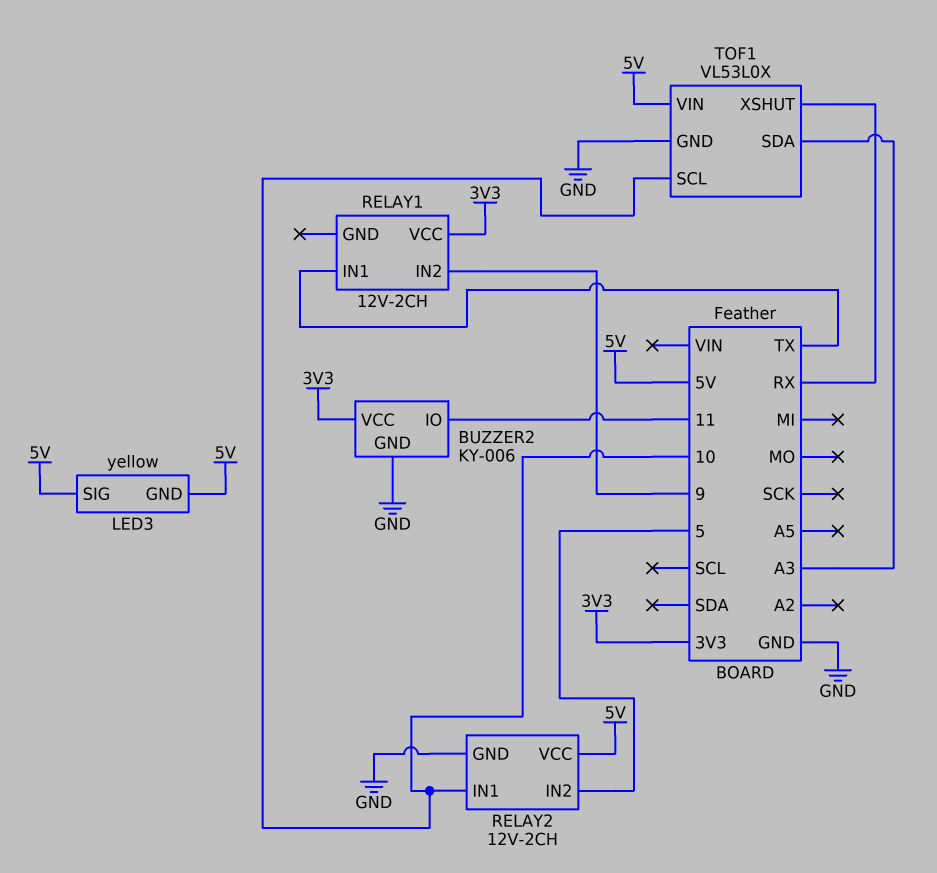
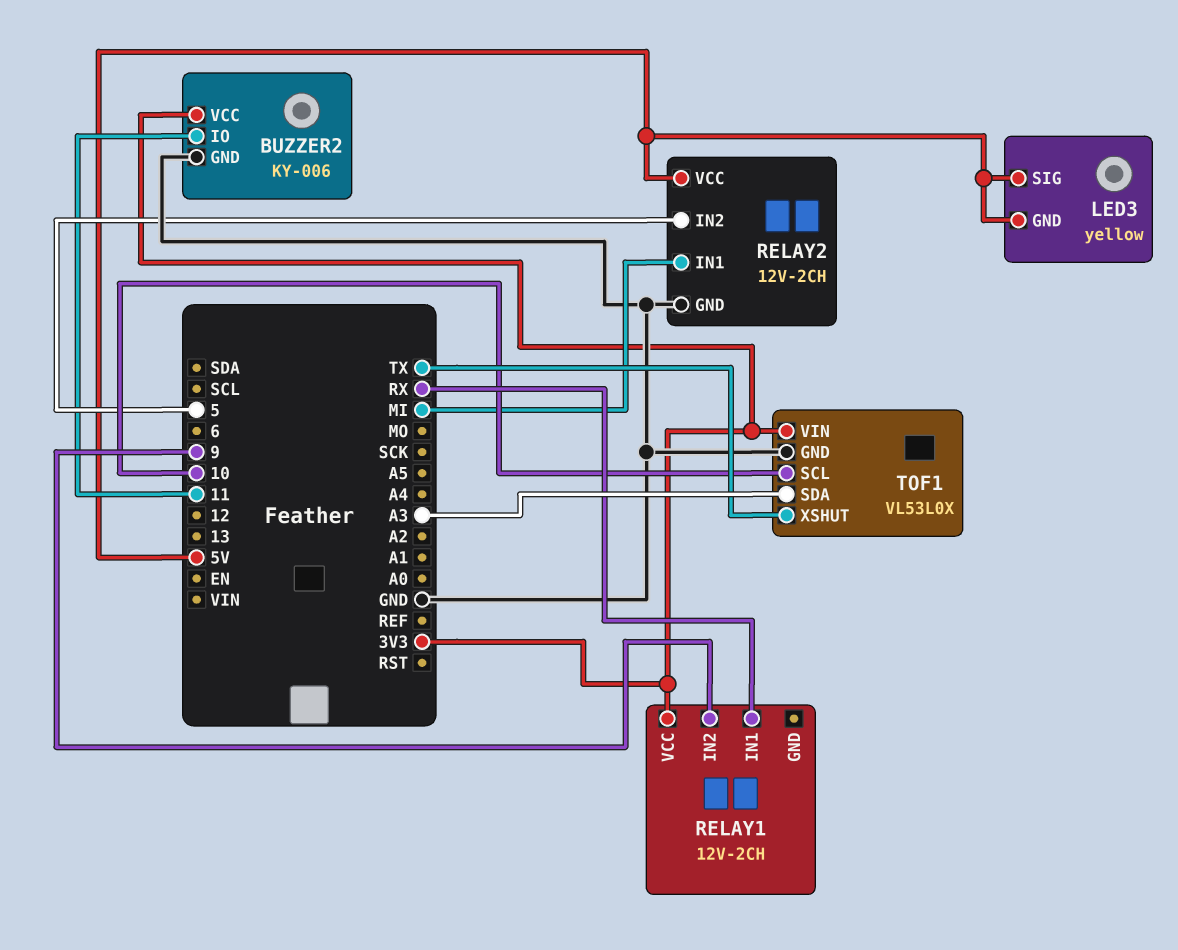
RELAY1 pin IN1: TX -> RX
RELAY2 pin IN1: 10 -> MI
TOF1 pin VIN: 5V -> 3V3
TOF1 pin XSHUT: RX -> TX

